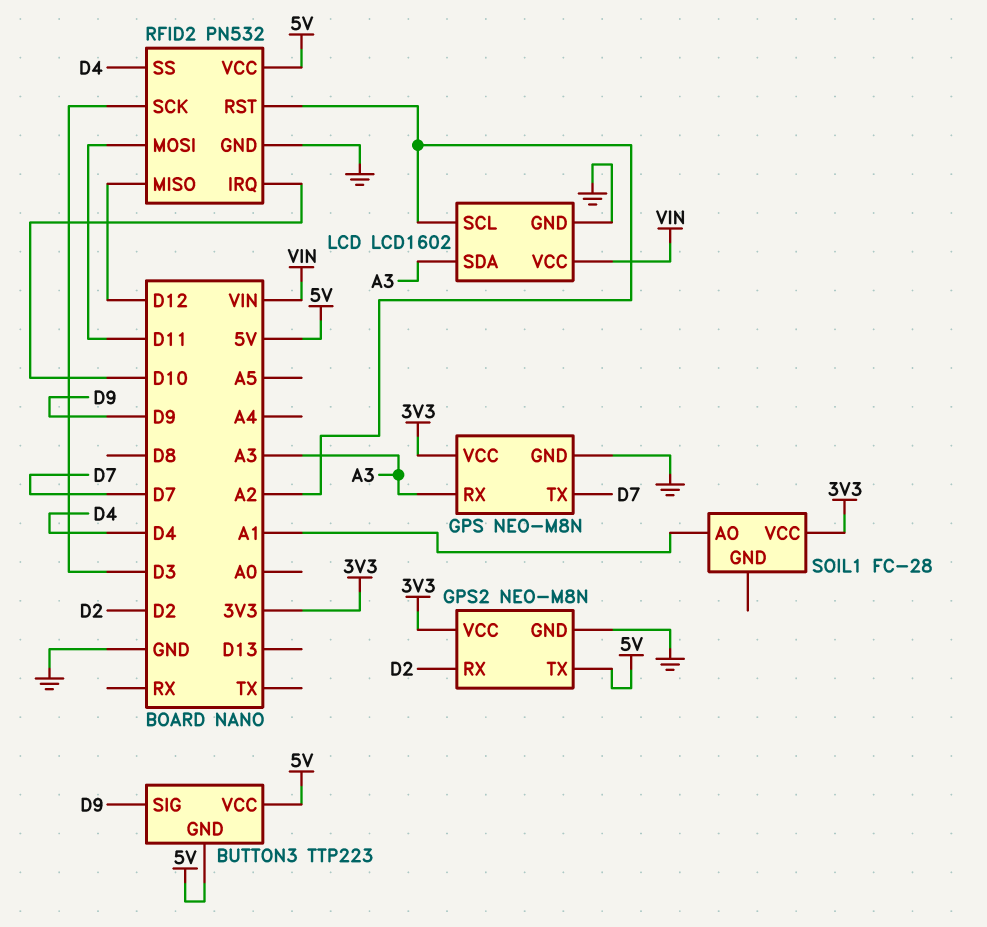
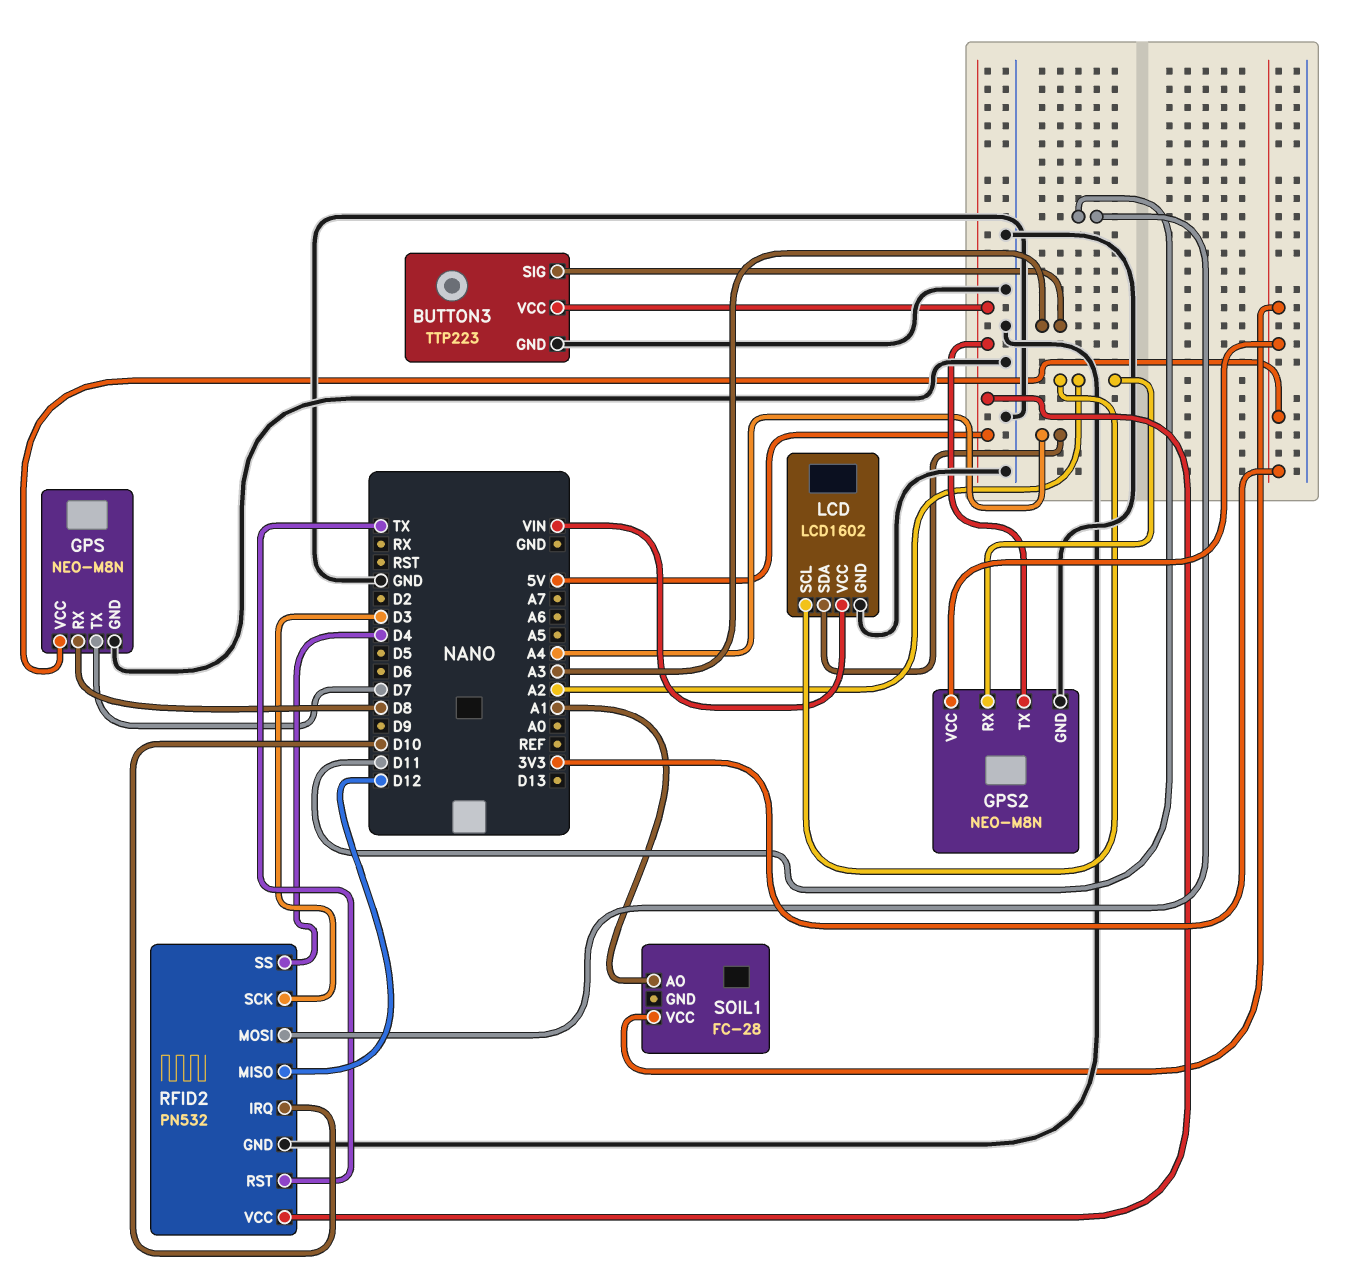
BUTTON3 pin GND: 5V -> GND
BUTTON3 pin SIG: D9 -> A3
GPS pin RX: A3 -> D8
GPS2 pin RX: D2 -> A2
LCD pin SDA: A3 -> A4
RFID2 pin RST: A2 -> TX

